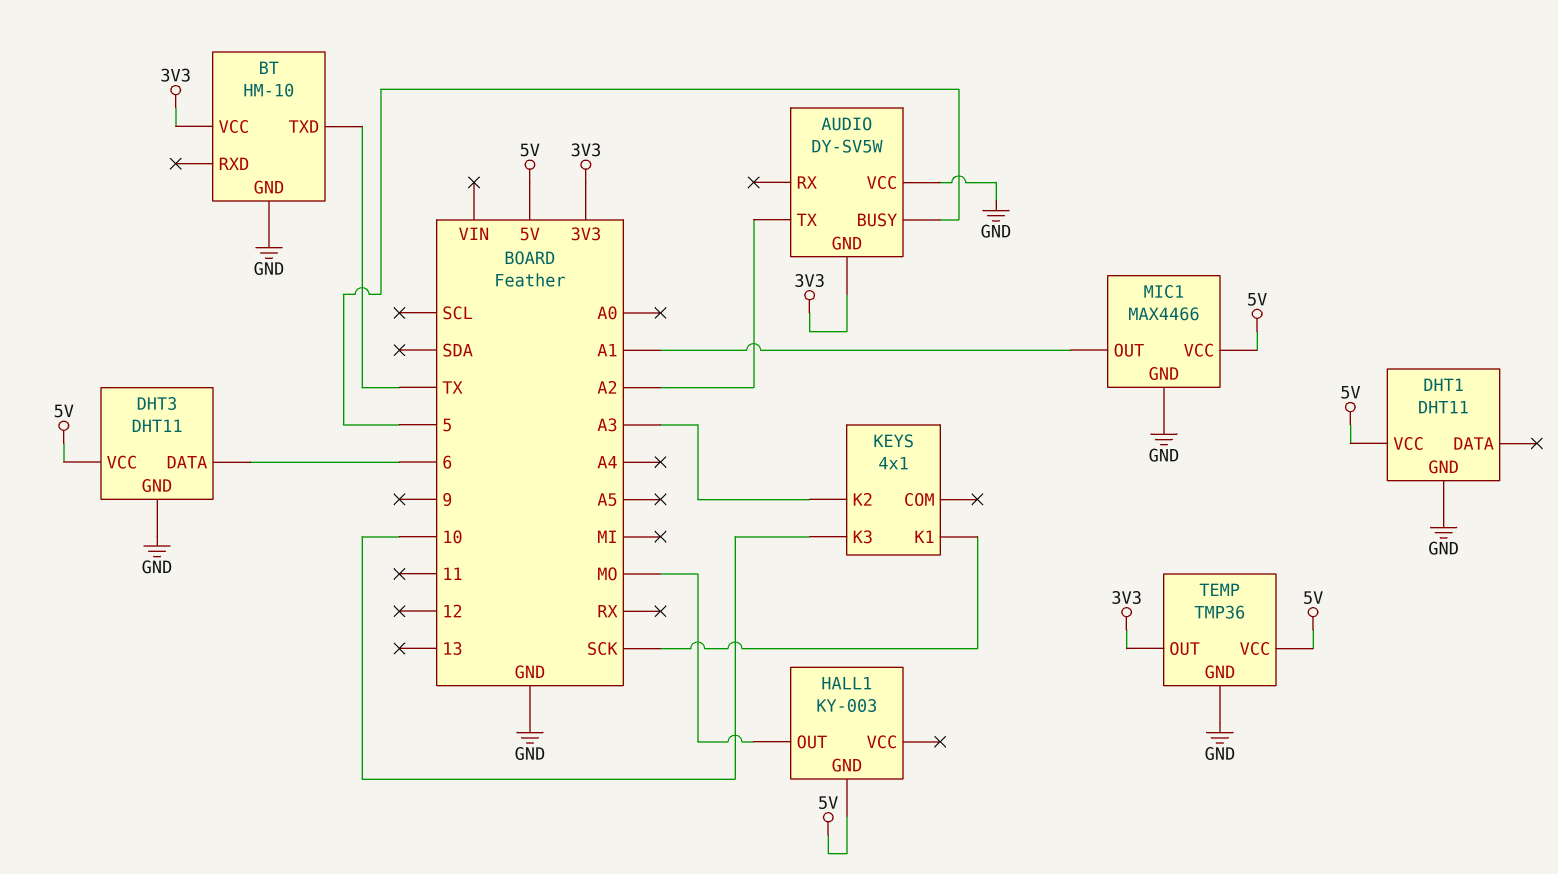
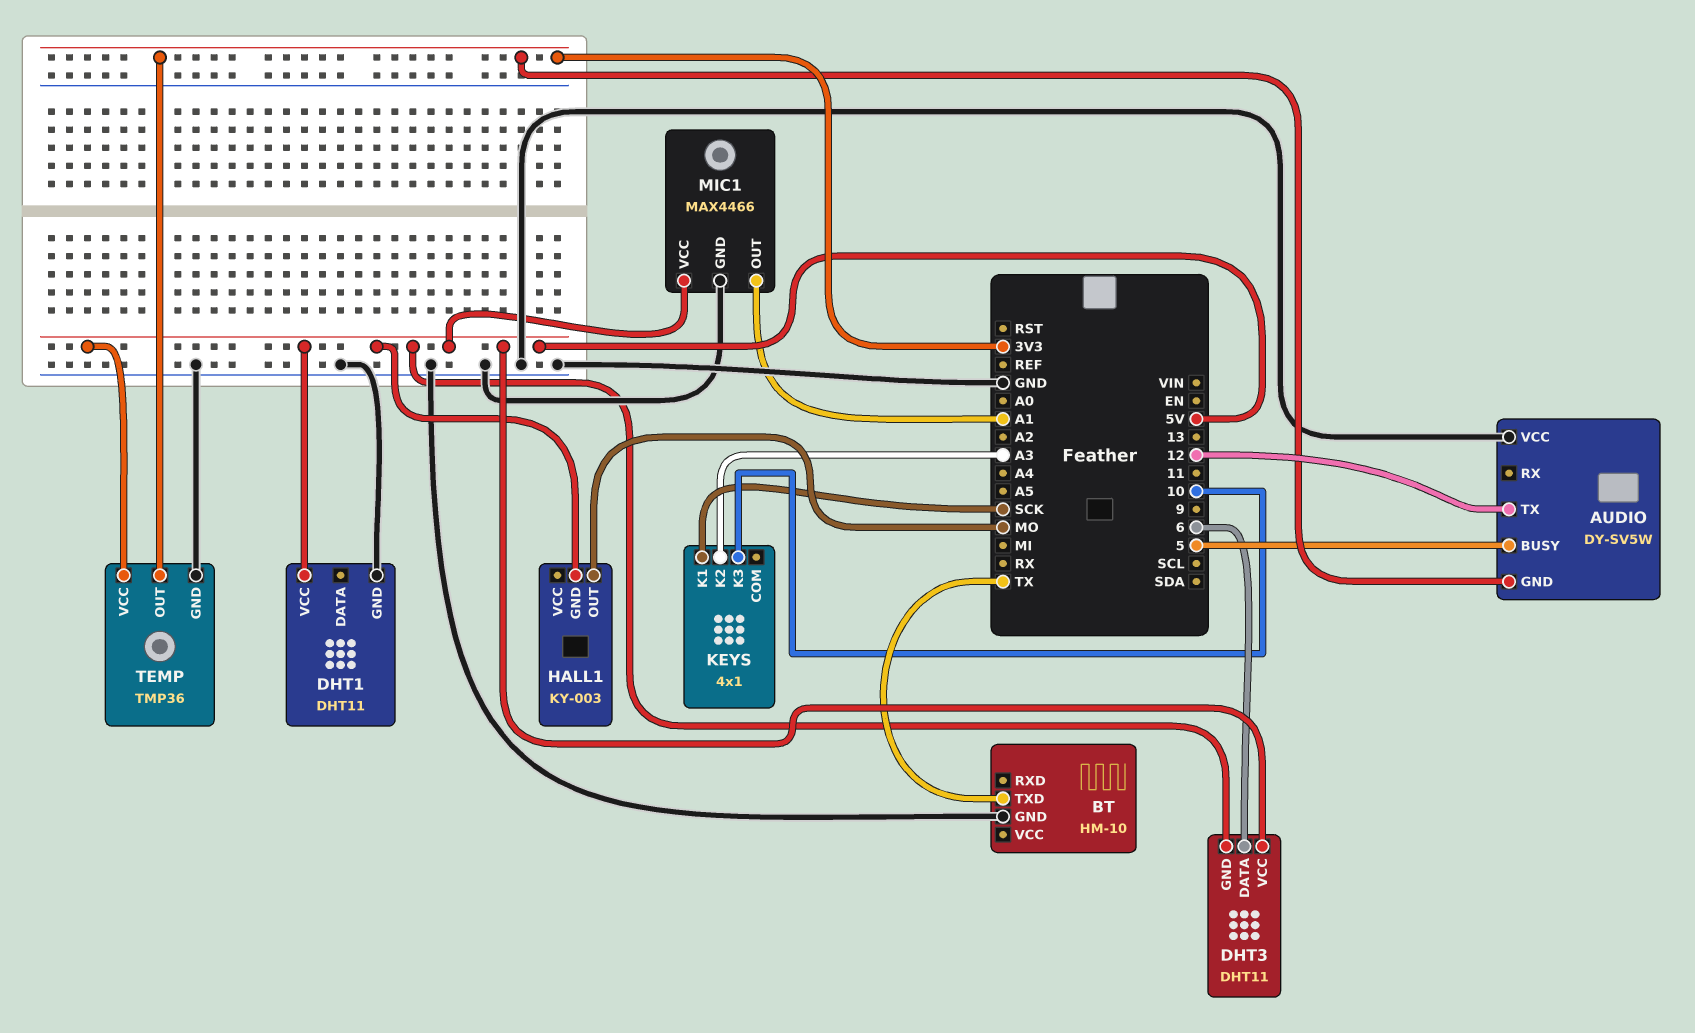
AUDIO pin TX: A2 -> 12
BT pin VCC: 3V3 -> none
DHT3 pin GND: GND -> 5V

